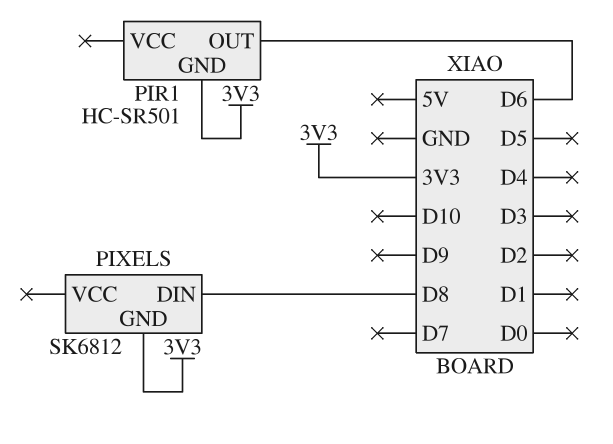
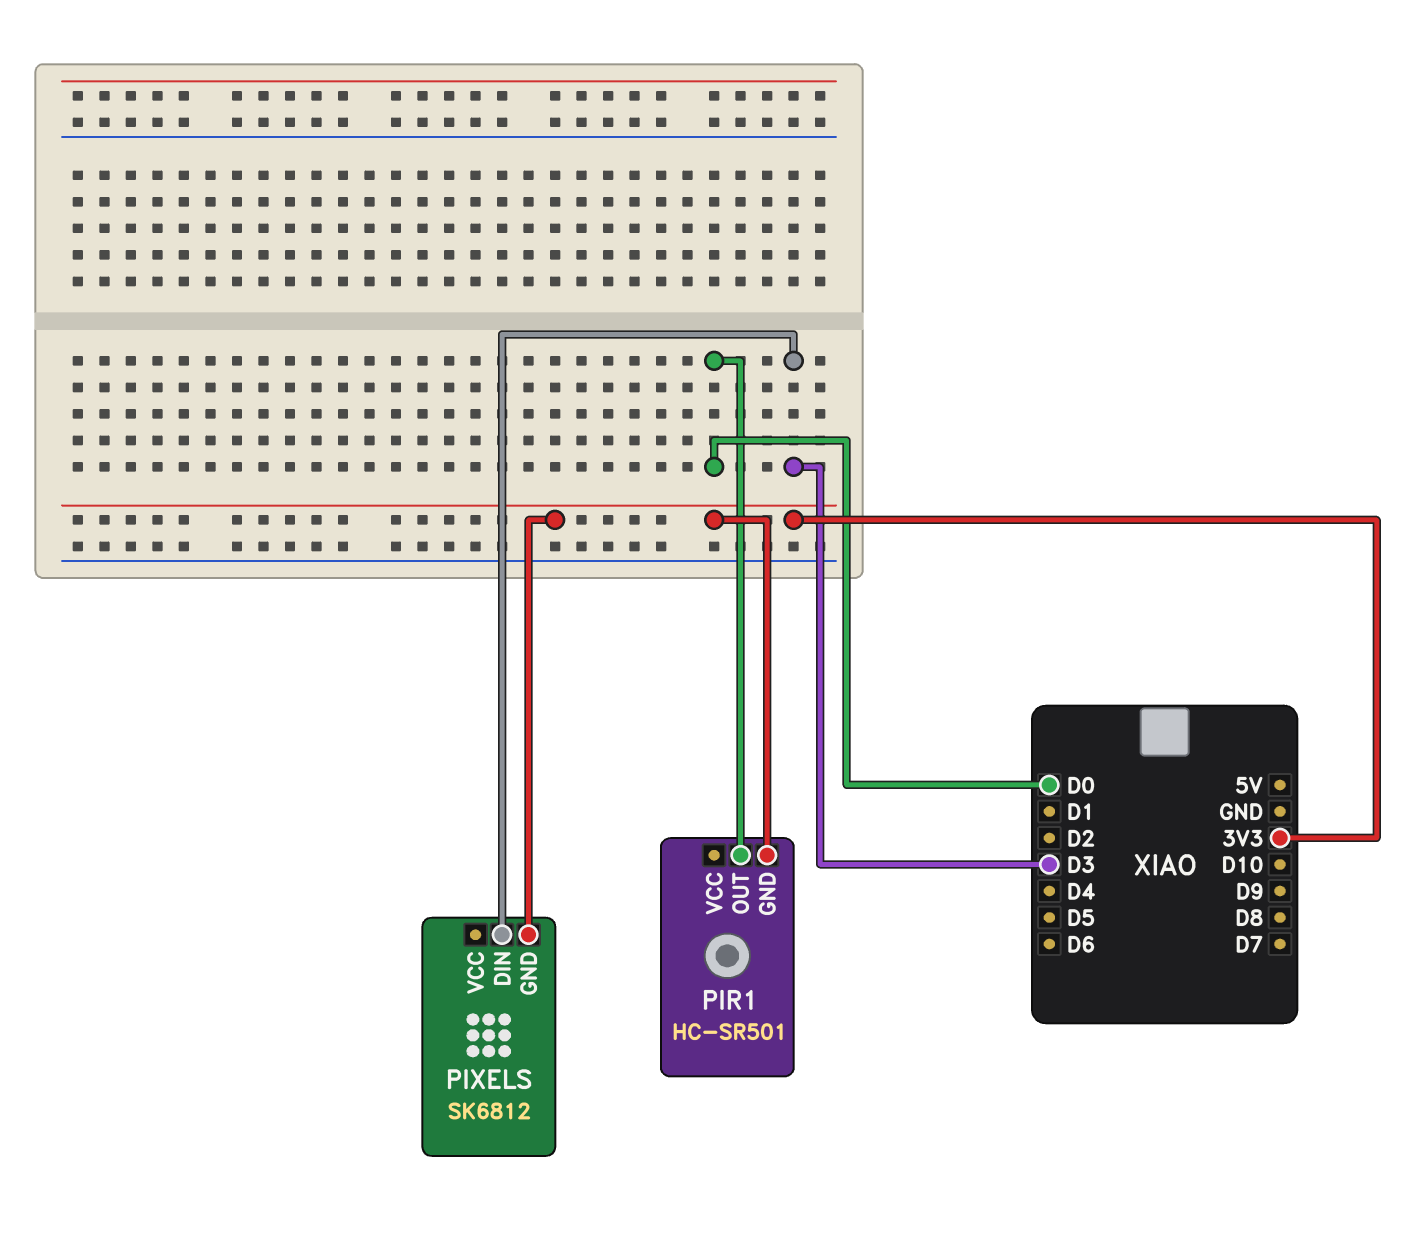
PIR1 pin OUT: D6 -> D0
PIXELS pin DIN: D8 -> D3

